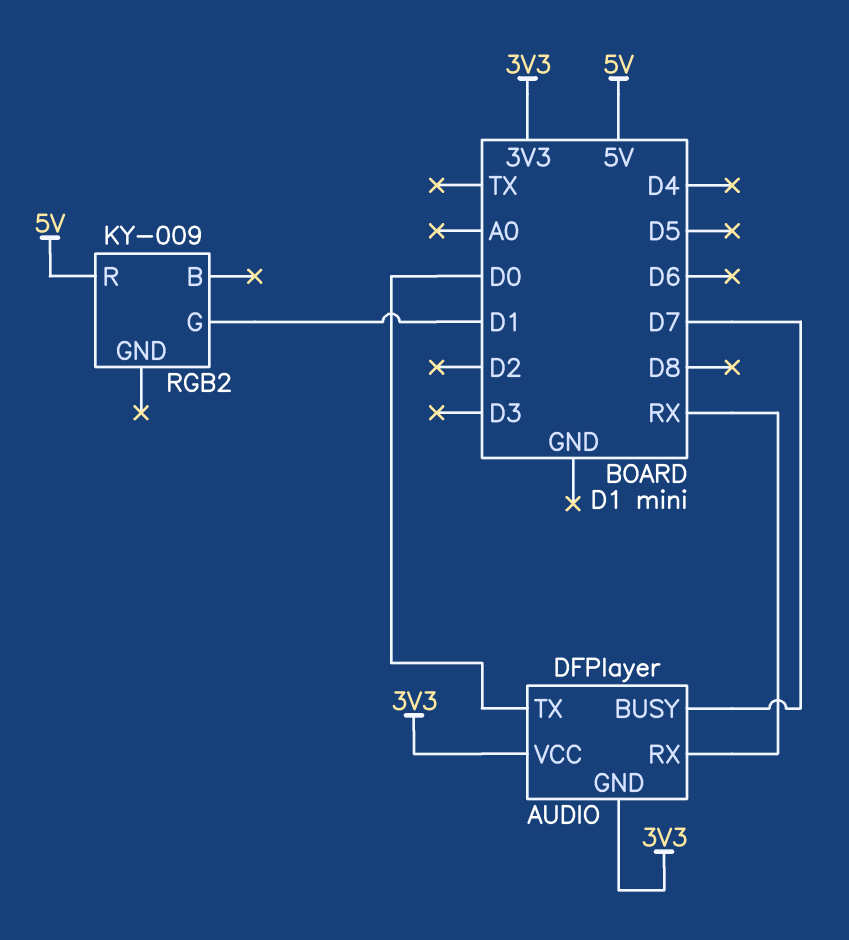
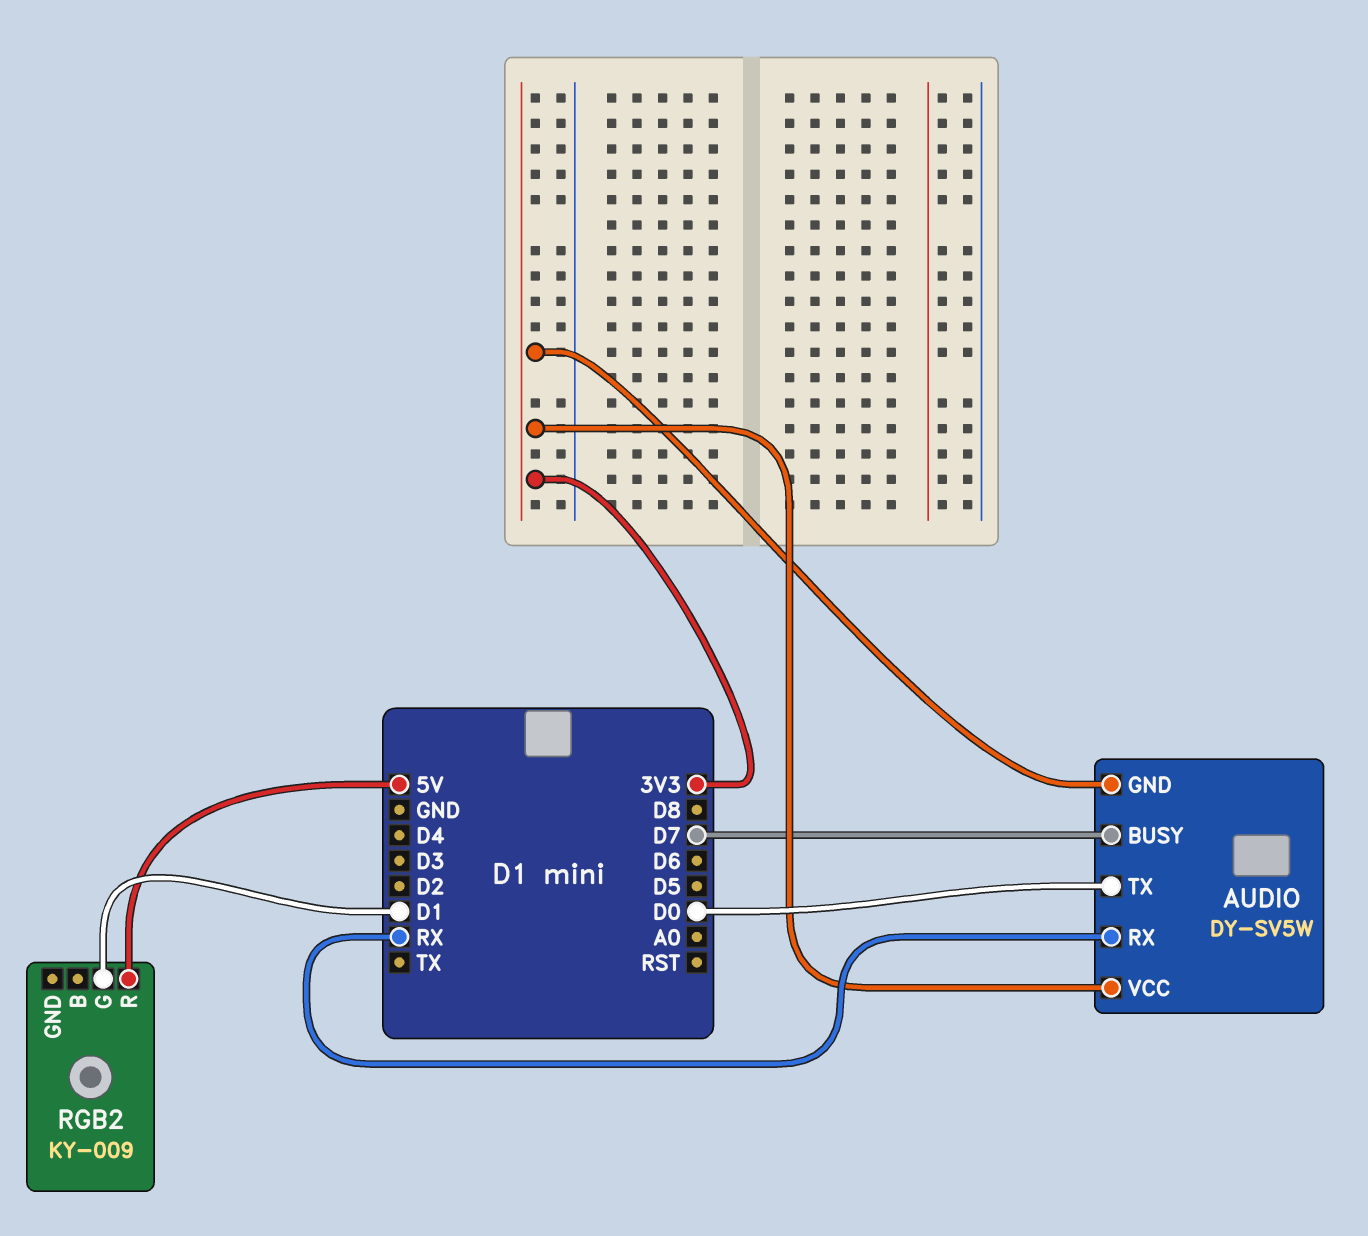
AUDIO: DFPlayer -> DY-SV5W

